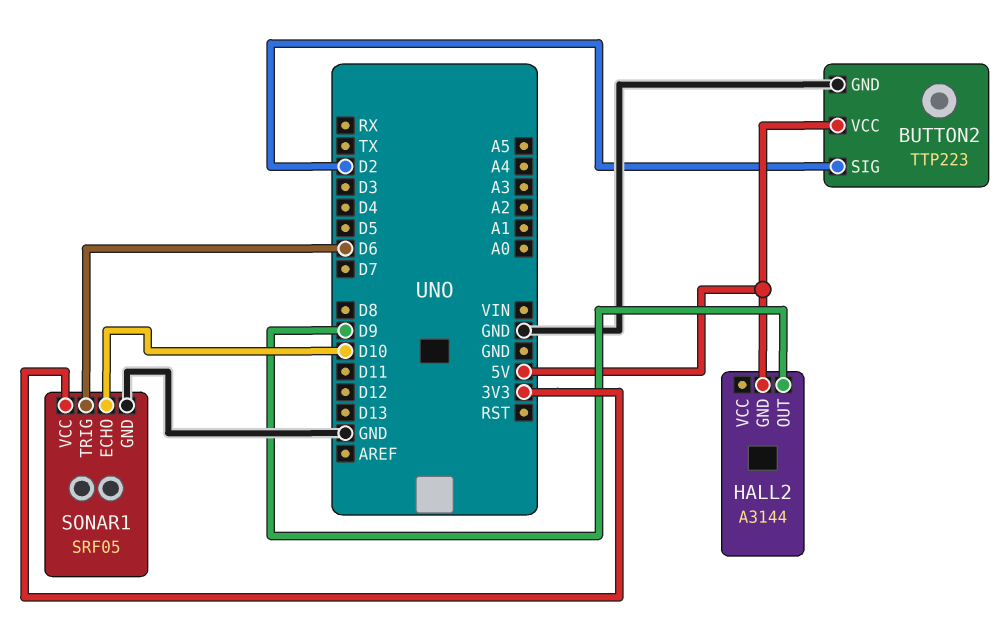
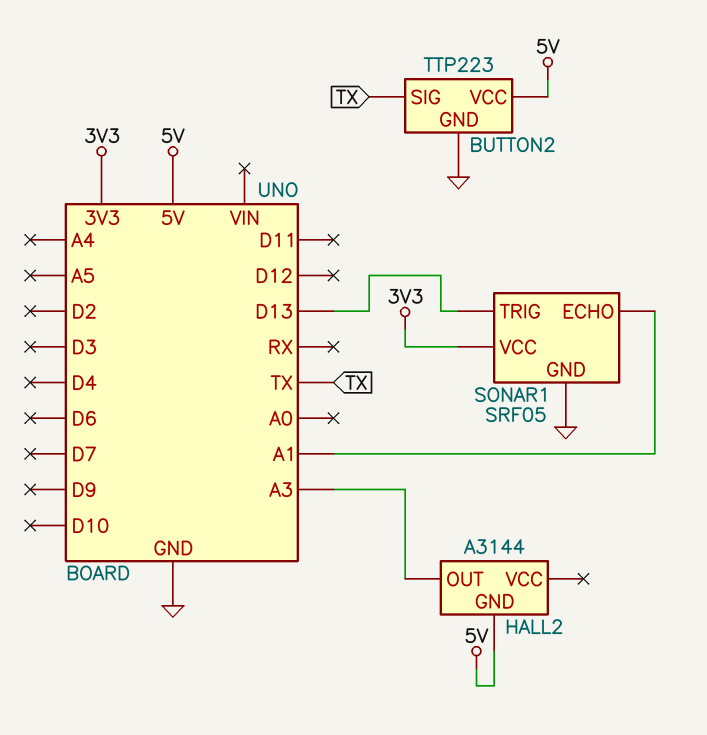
BUTTON2 pin SIG: D2 -> TX
HALL2 pin OUT: D9 -> A3
SONAR1 pin ECHO: D10 -> A1
SONAR1 pin TRIG: D6 -> D13

